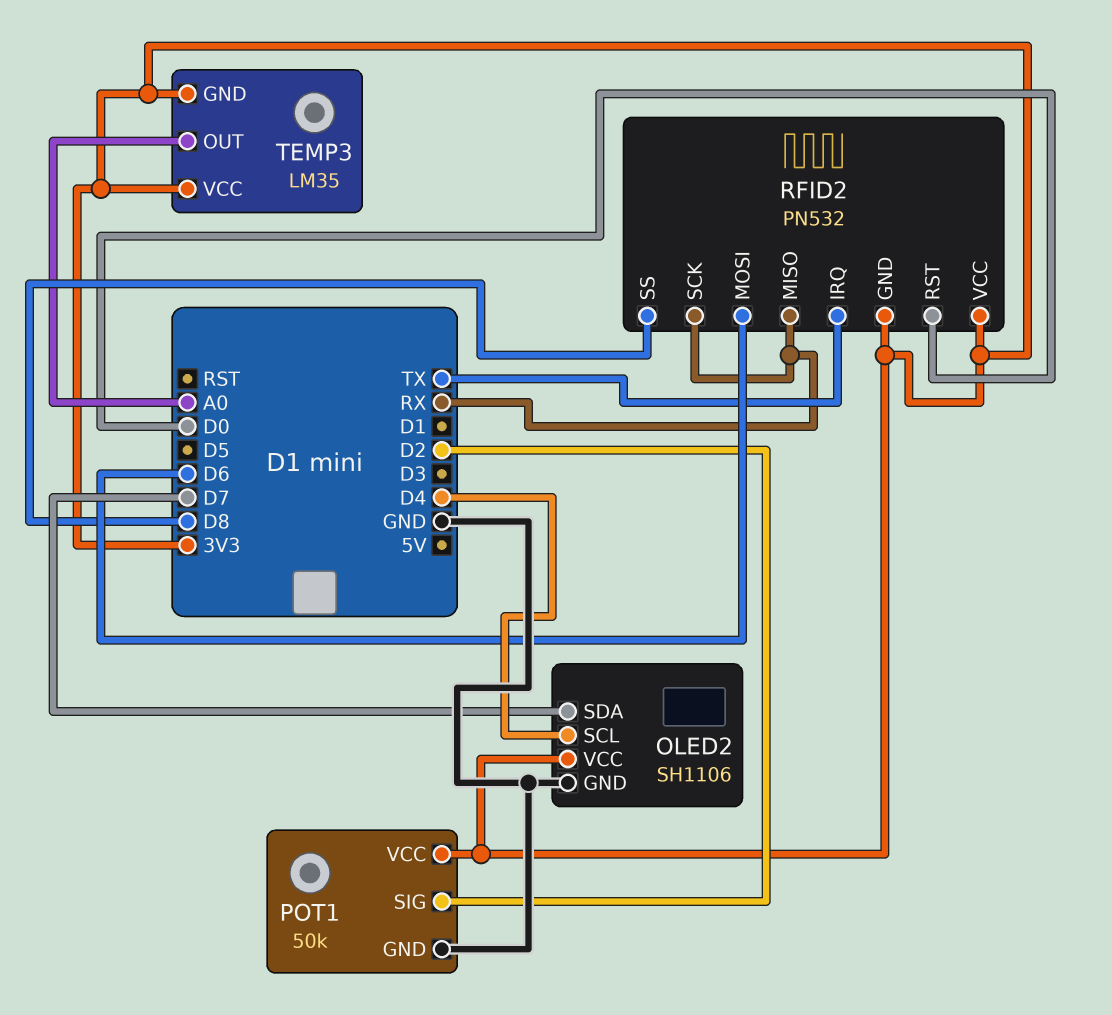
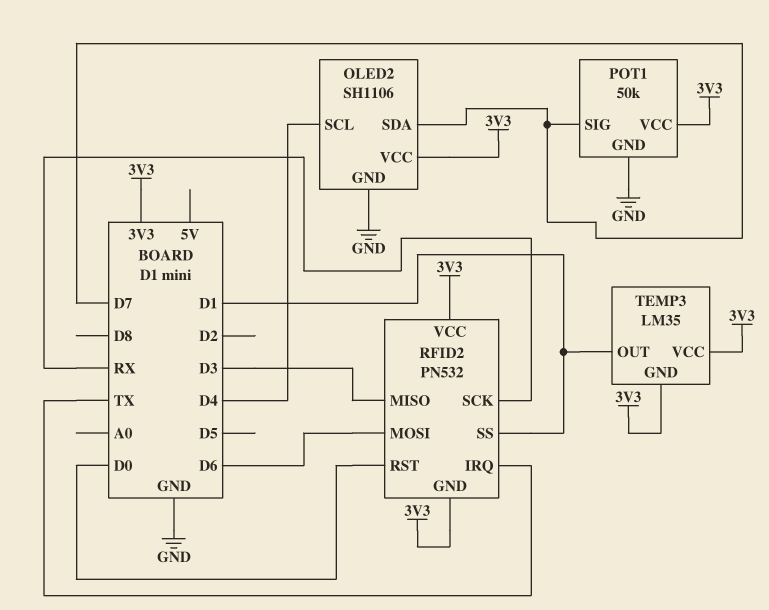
POT1 pin SIG: D2 -> D7
RFID2 pin MISO: RX -> D3
RFID2 pin SS: D8 -> D1
TEMP3 pin OUT: A0 -> D1

